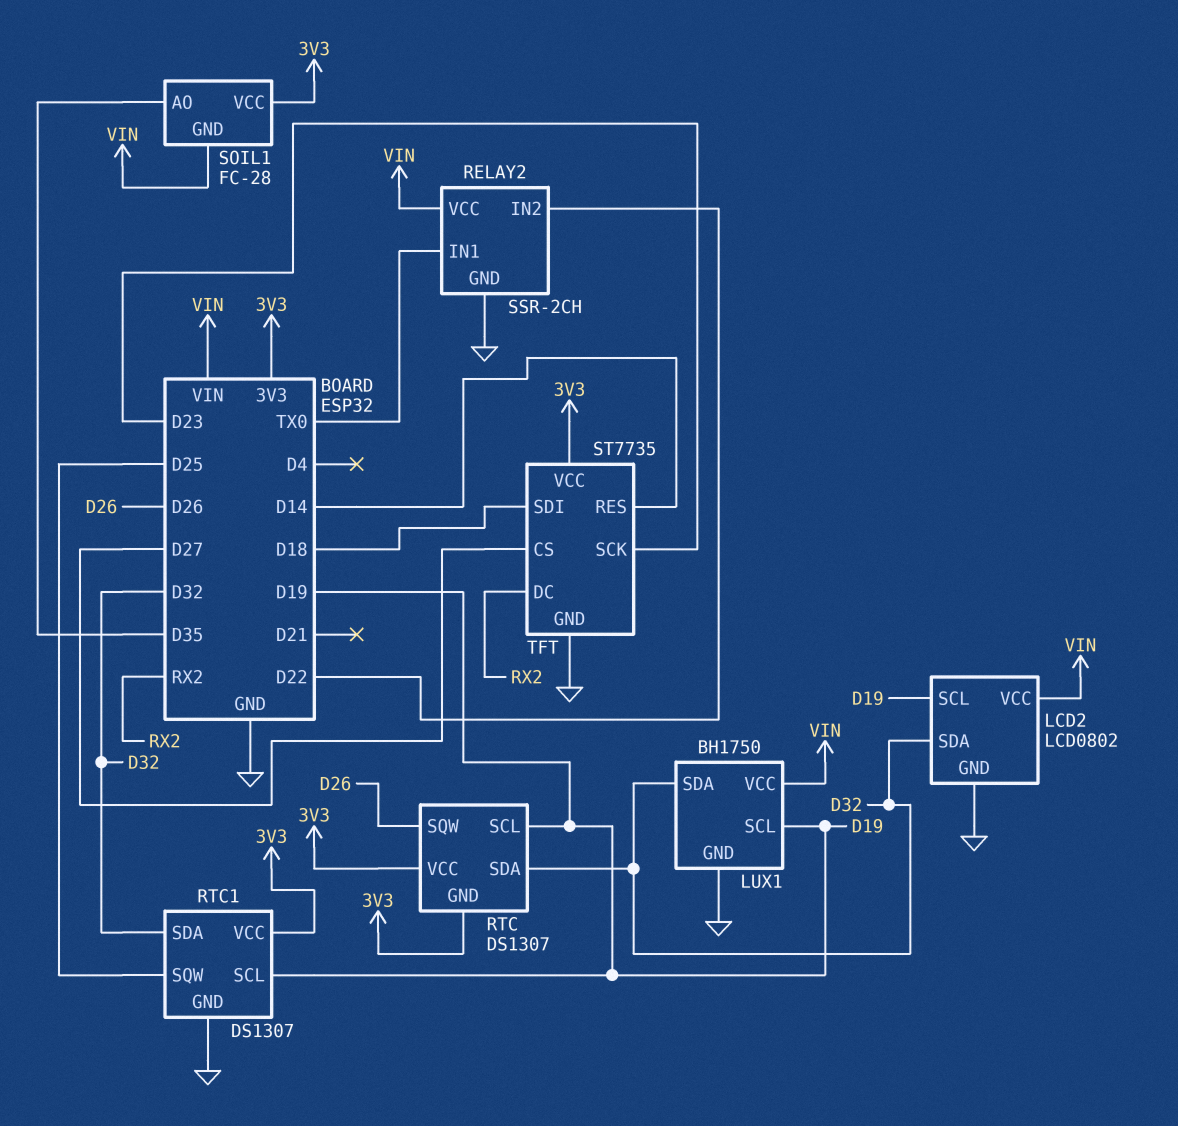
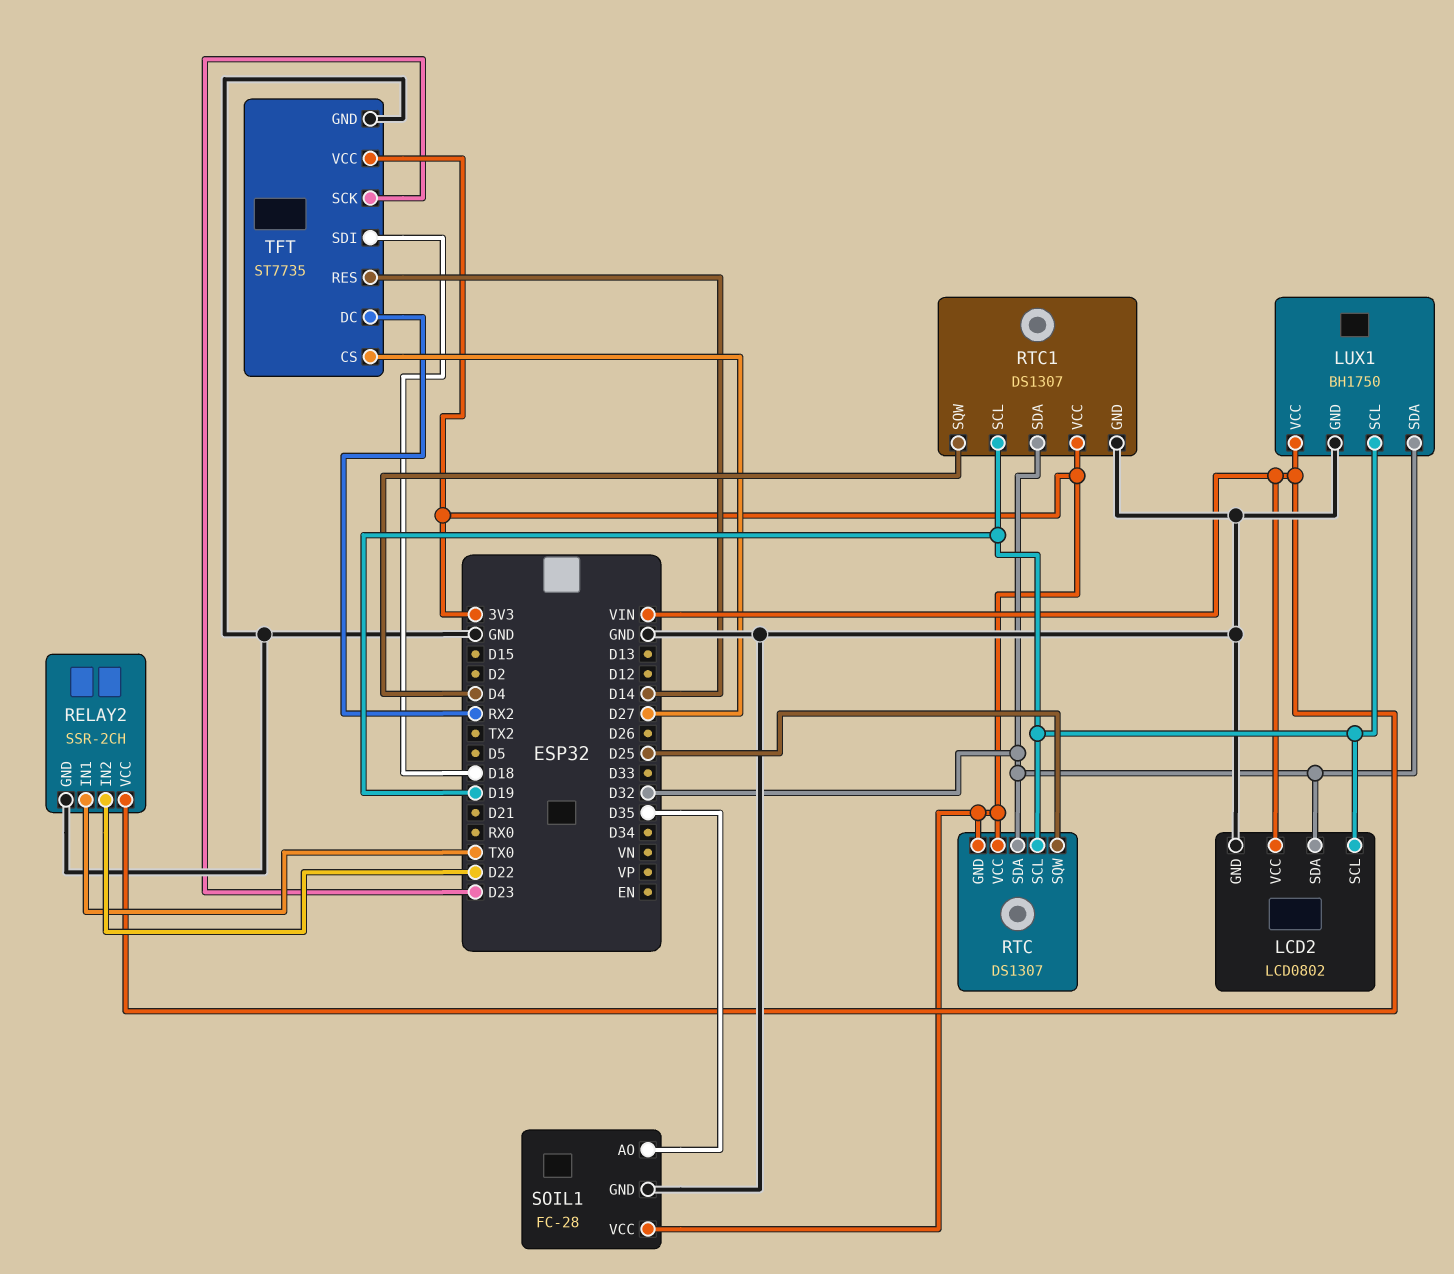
RTC pin SQW: D26 -> D25
RTC1 pin SQW: D25 -> D4
SOIL1 pin GND: VIN -> GND

